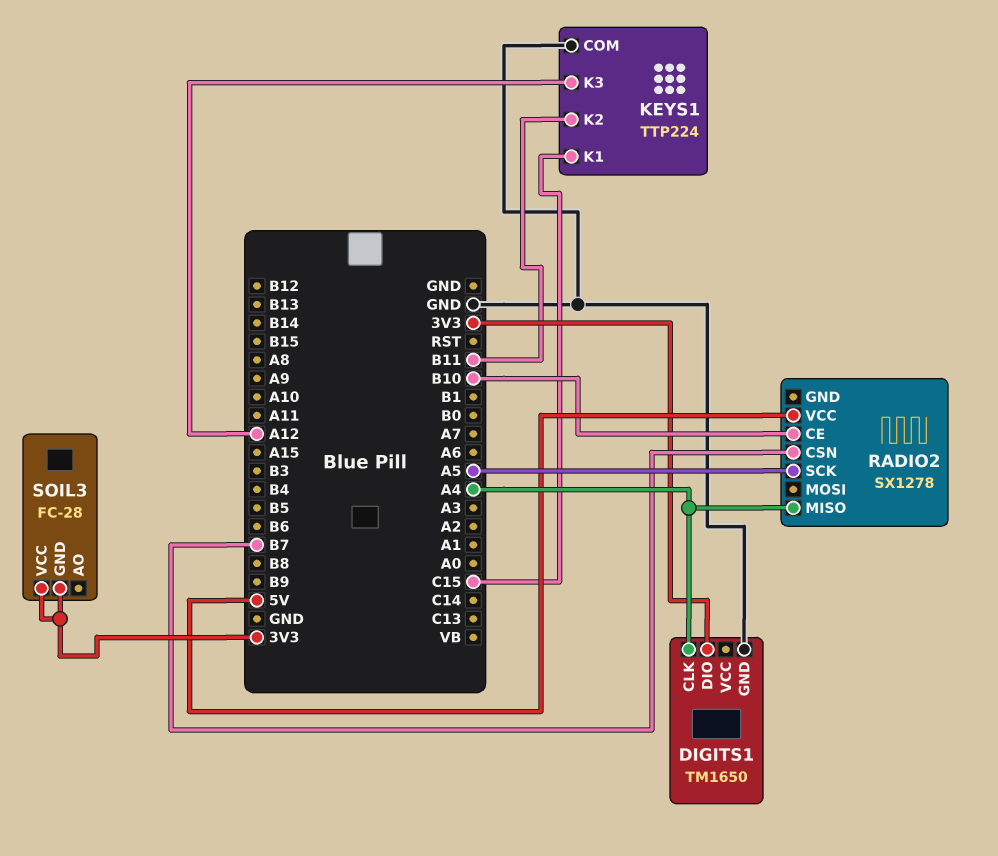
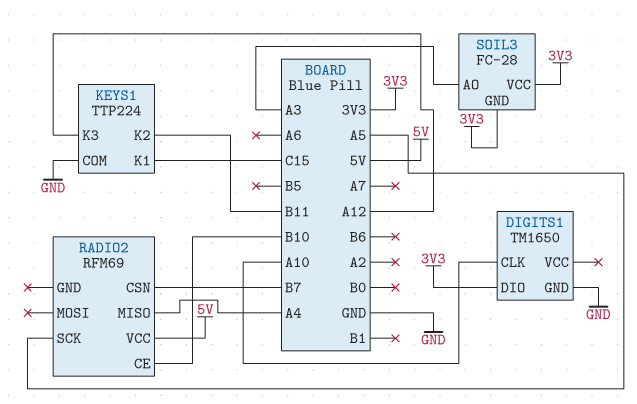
DIGITS1 pin CLK: A4 -> A10
RADIO2: SX1278 -> RFM69
SOIL3 pin AO: none -> A3

